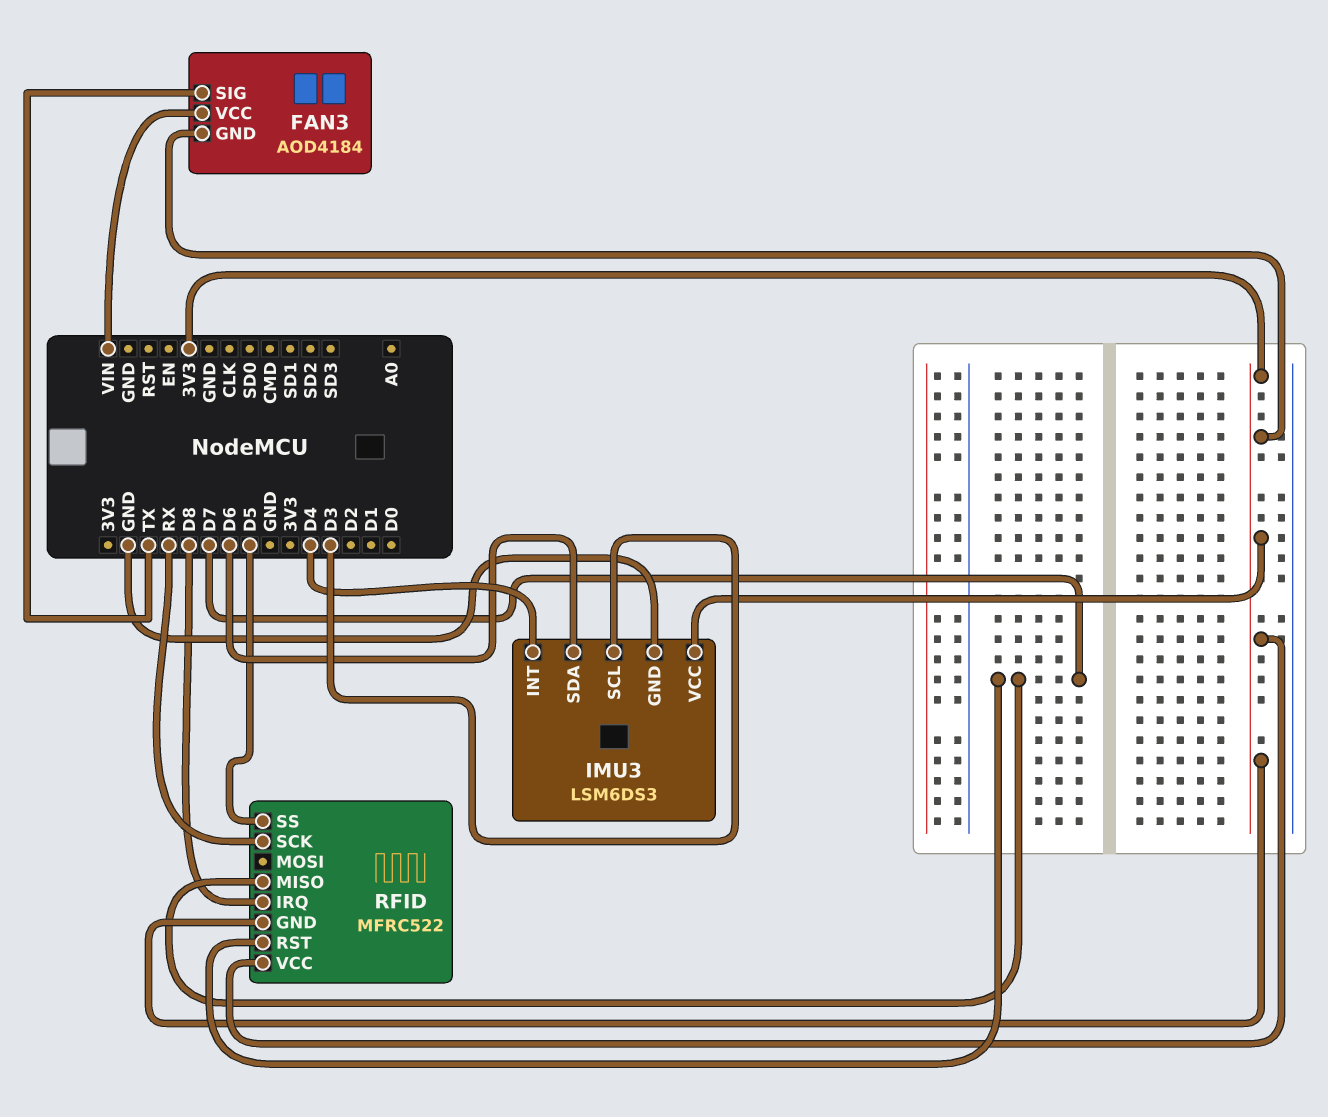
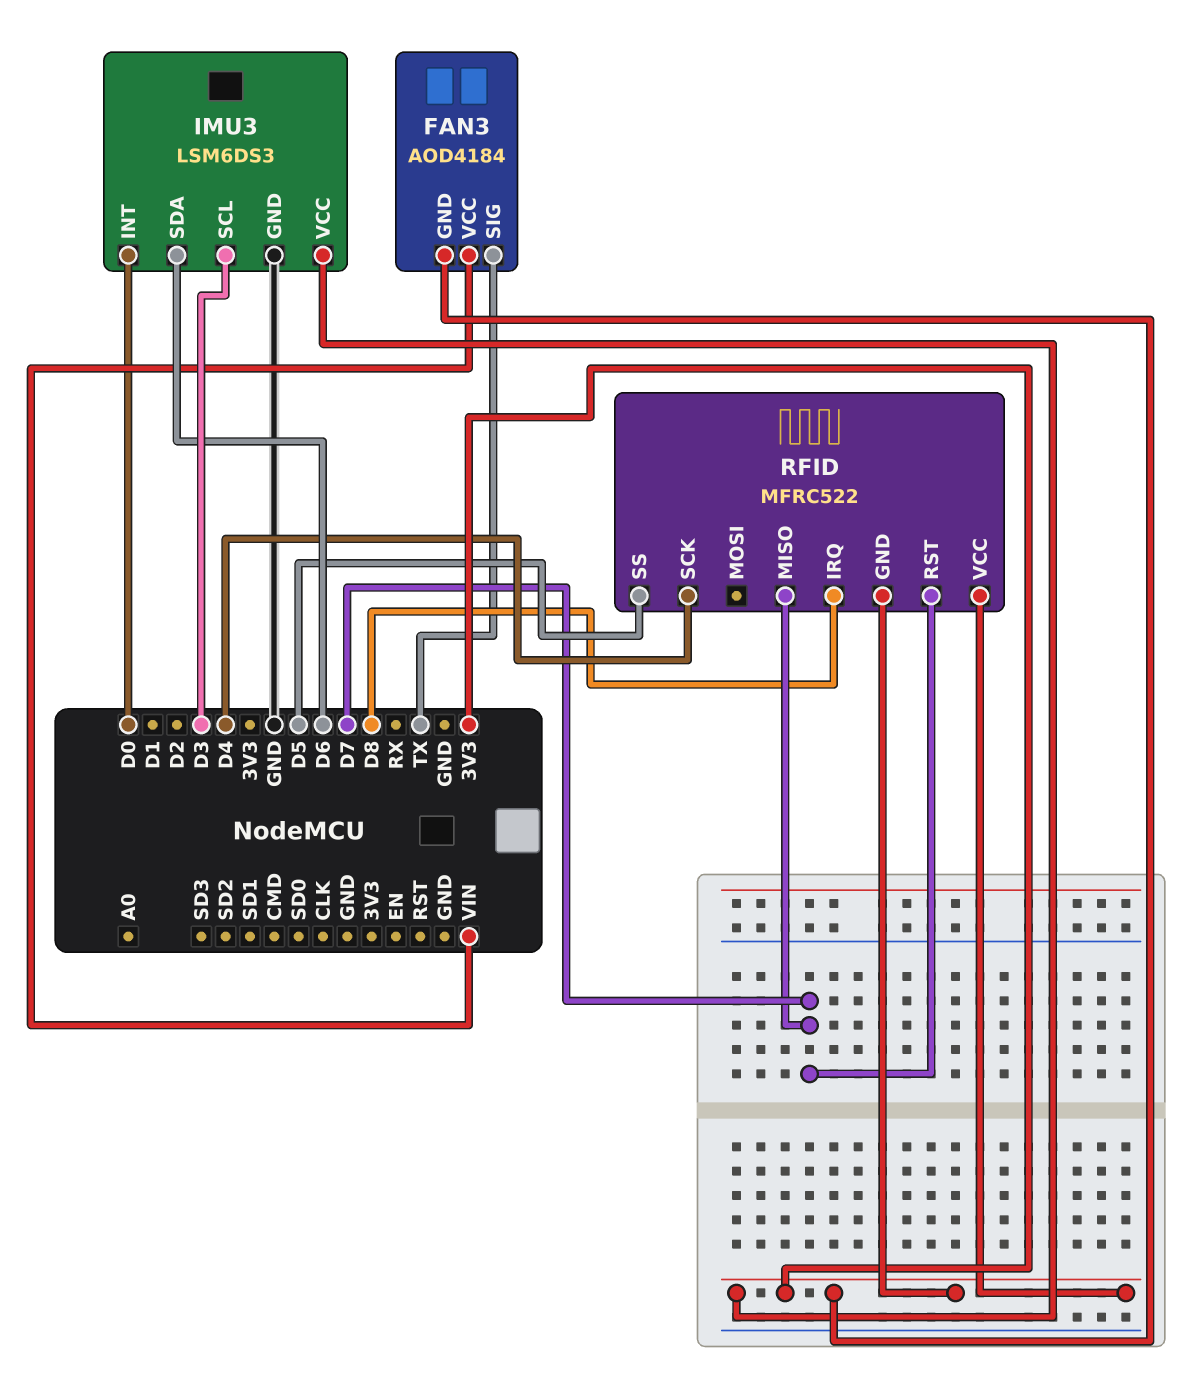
IMU3 pin INT: D4 -> D0
RFID pin SCK: RX -> D4

